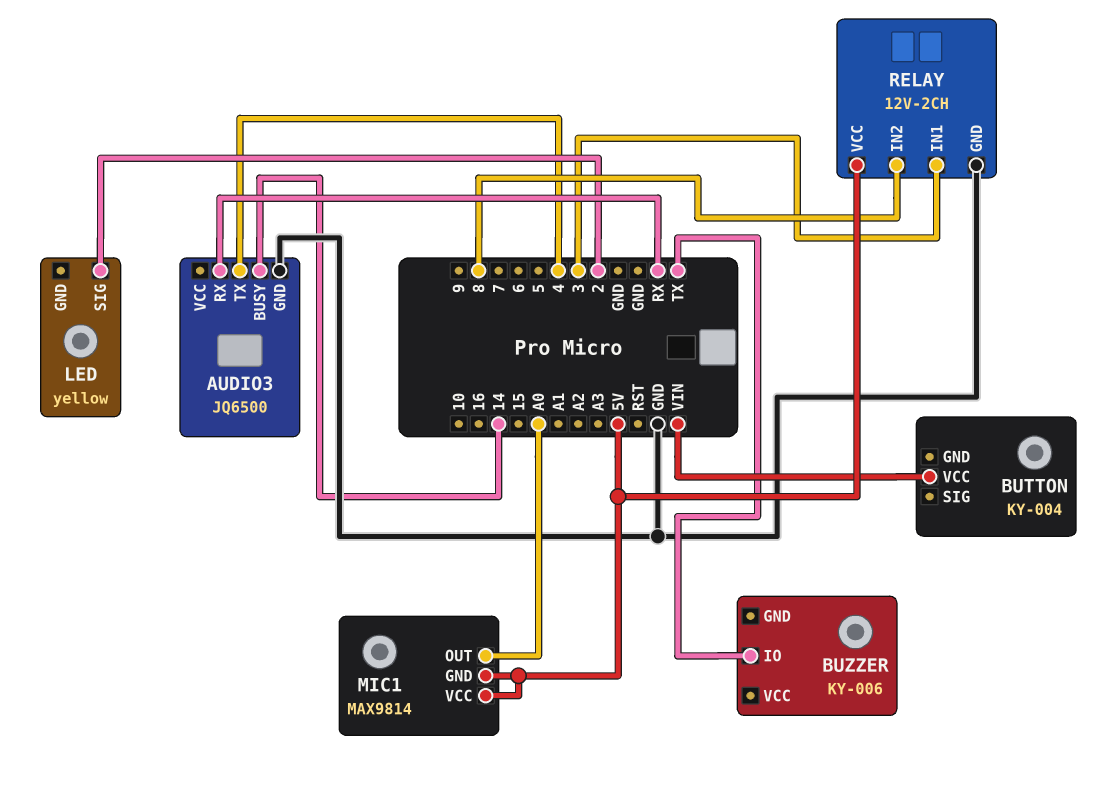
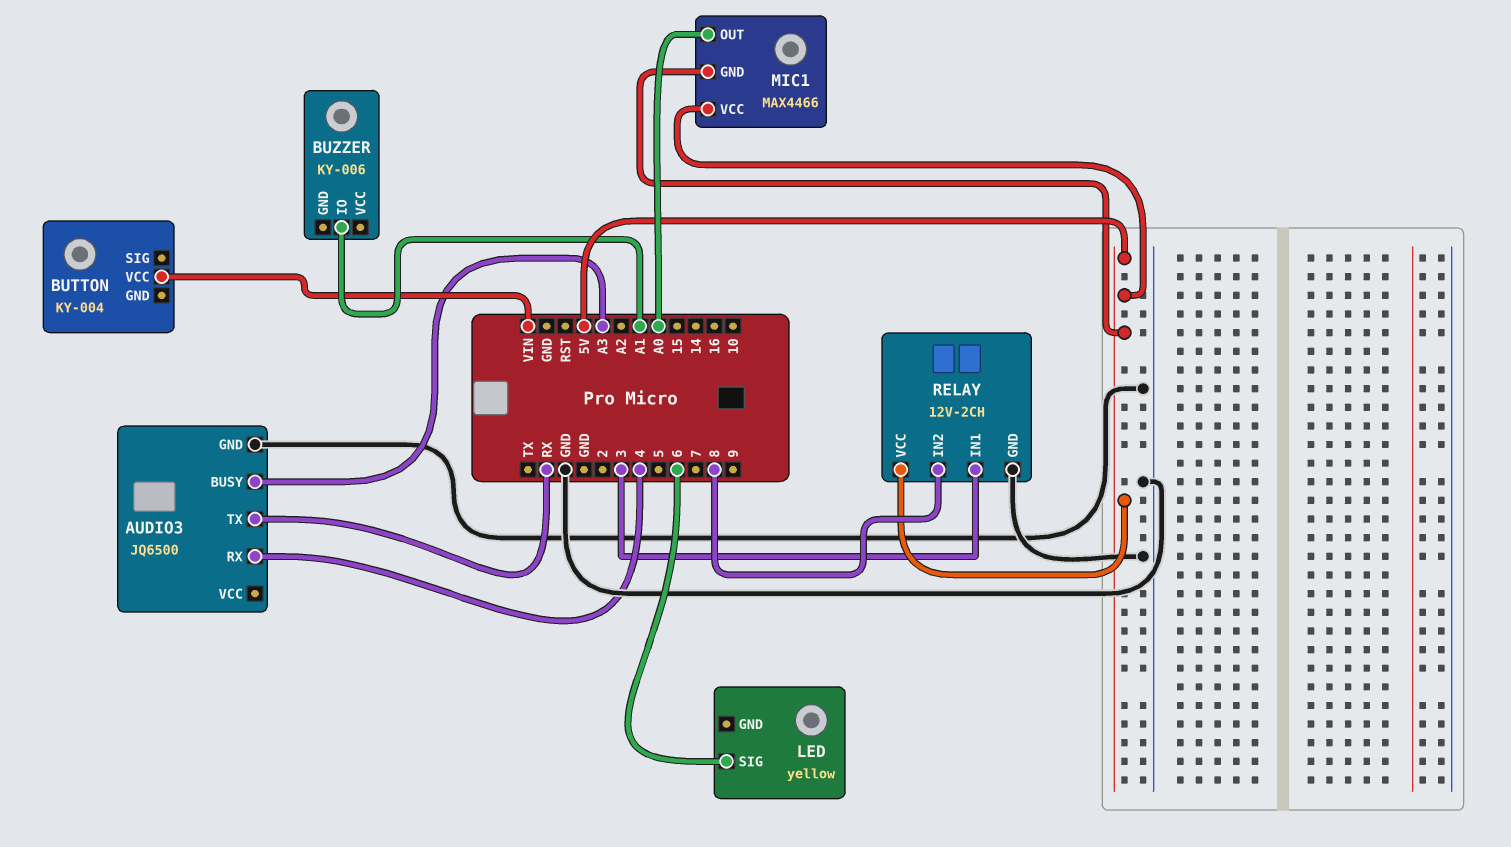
AUDIO3 pin BUSY: 14 -> A3
AUDIO3 pin RX: RX -> 4
AUDIO3 pin TX: 4 -> RX
BUZZER pin IO: TX -> A1
LED pin SIG: 2 -> 6
MIC1: MAX9814 -> MAX4466

